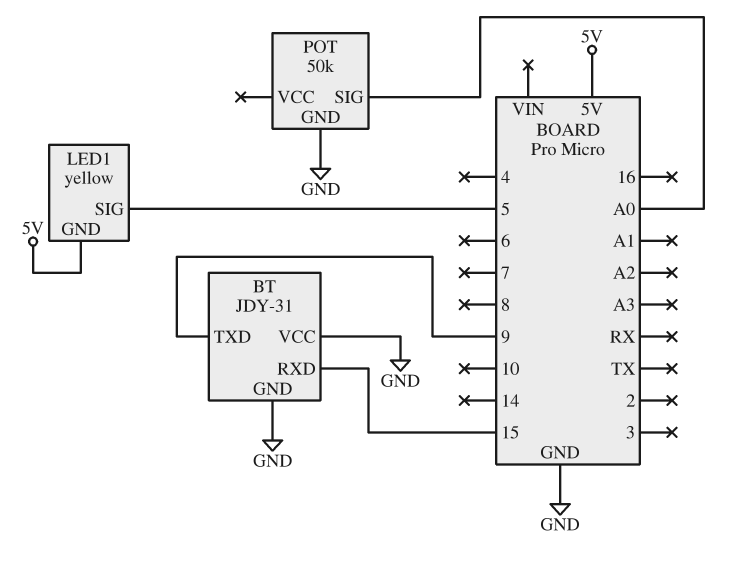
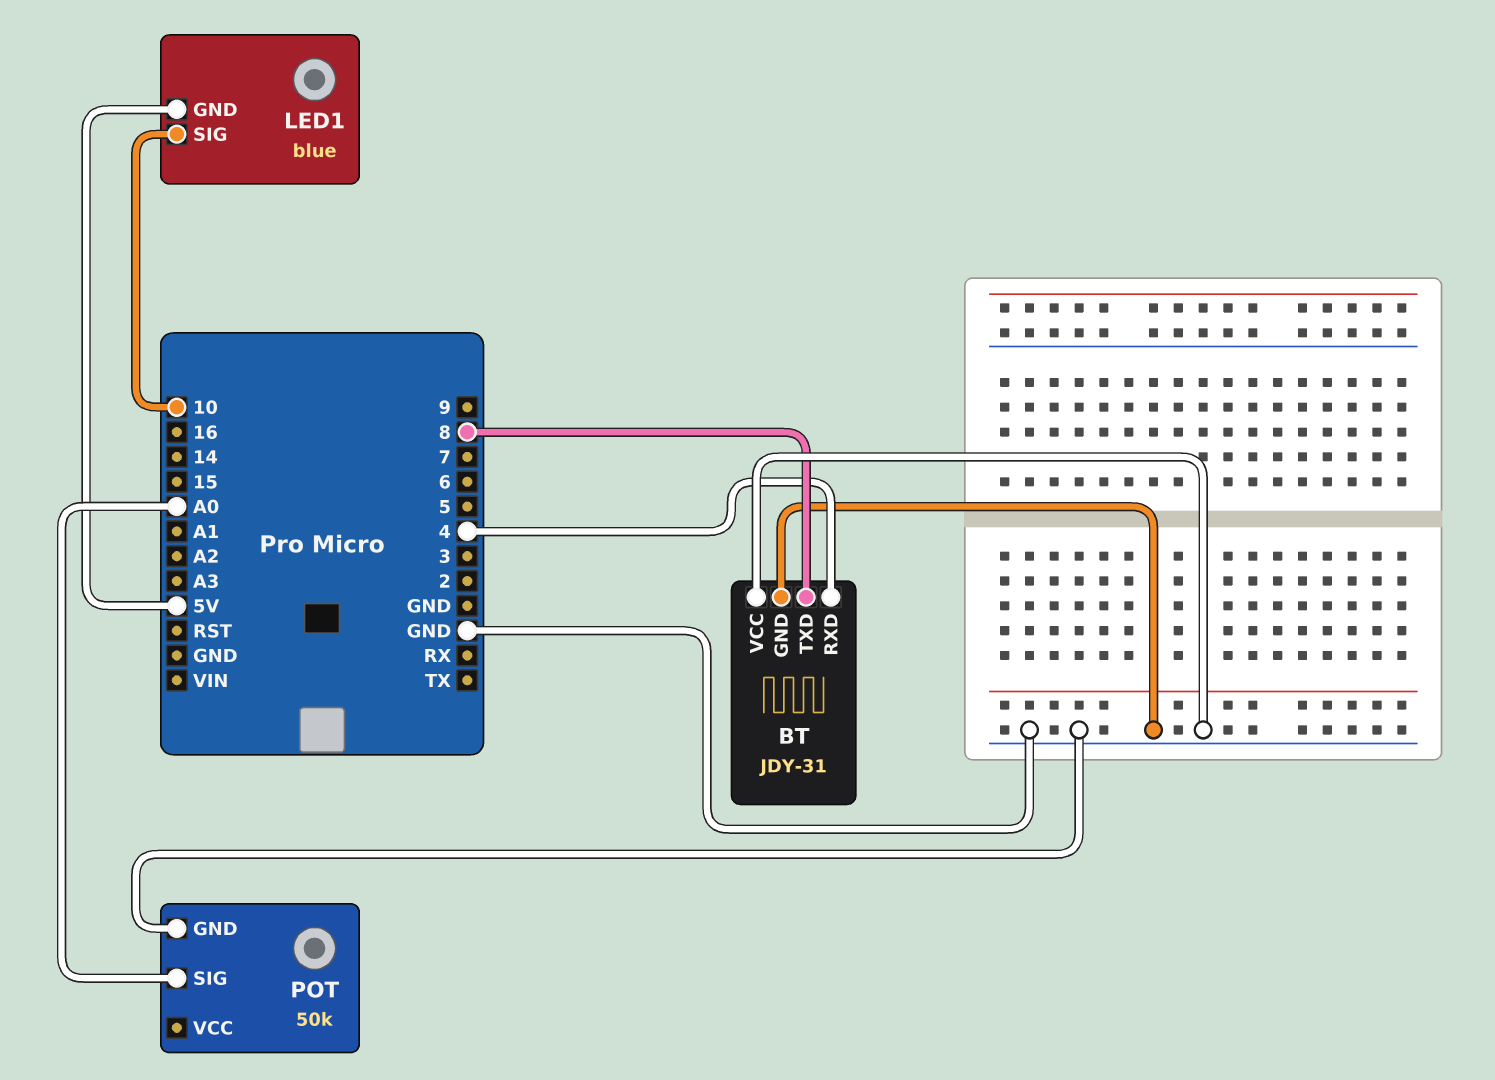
BT pin RXD: 15 -> 4
BT pin TXD: 9 -> 8
LED1: yellow -> blue
LED1 pin SIG: 5 -> 10

